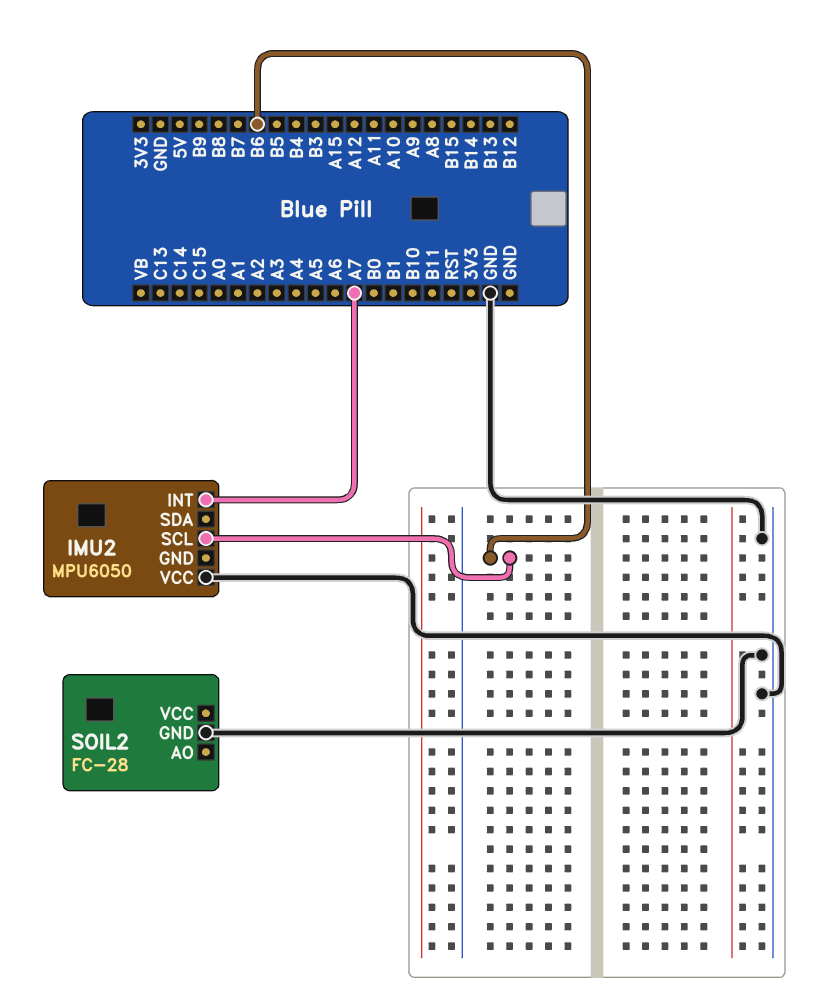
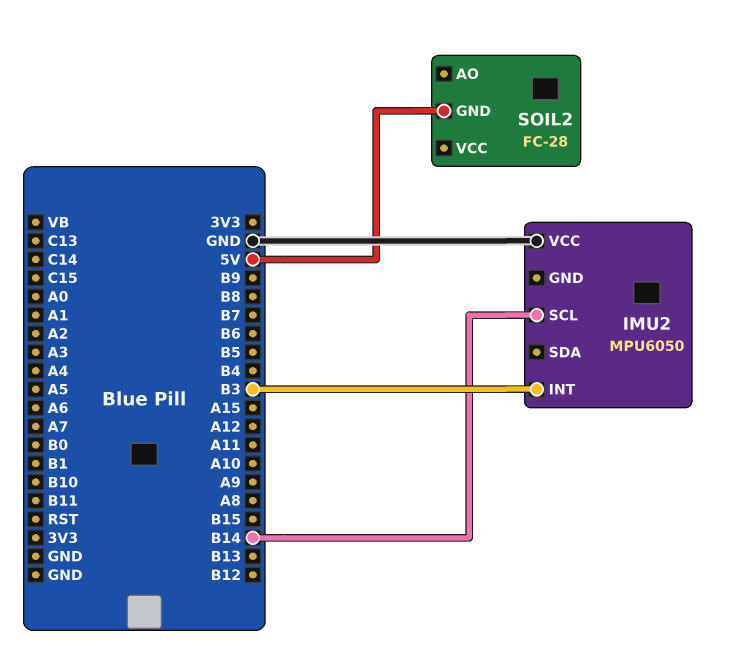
IMU2 pin INT: A7 -> B3
IMU2 pin SCL: B6 -> B14
SOIL2 pin GND: GND -> 5V

